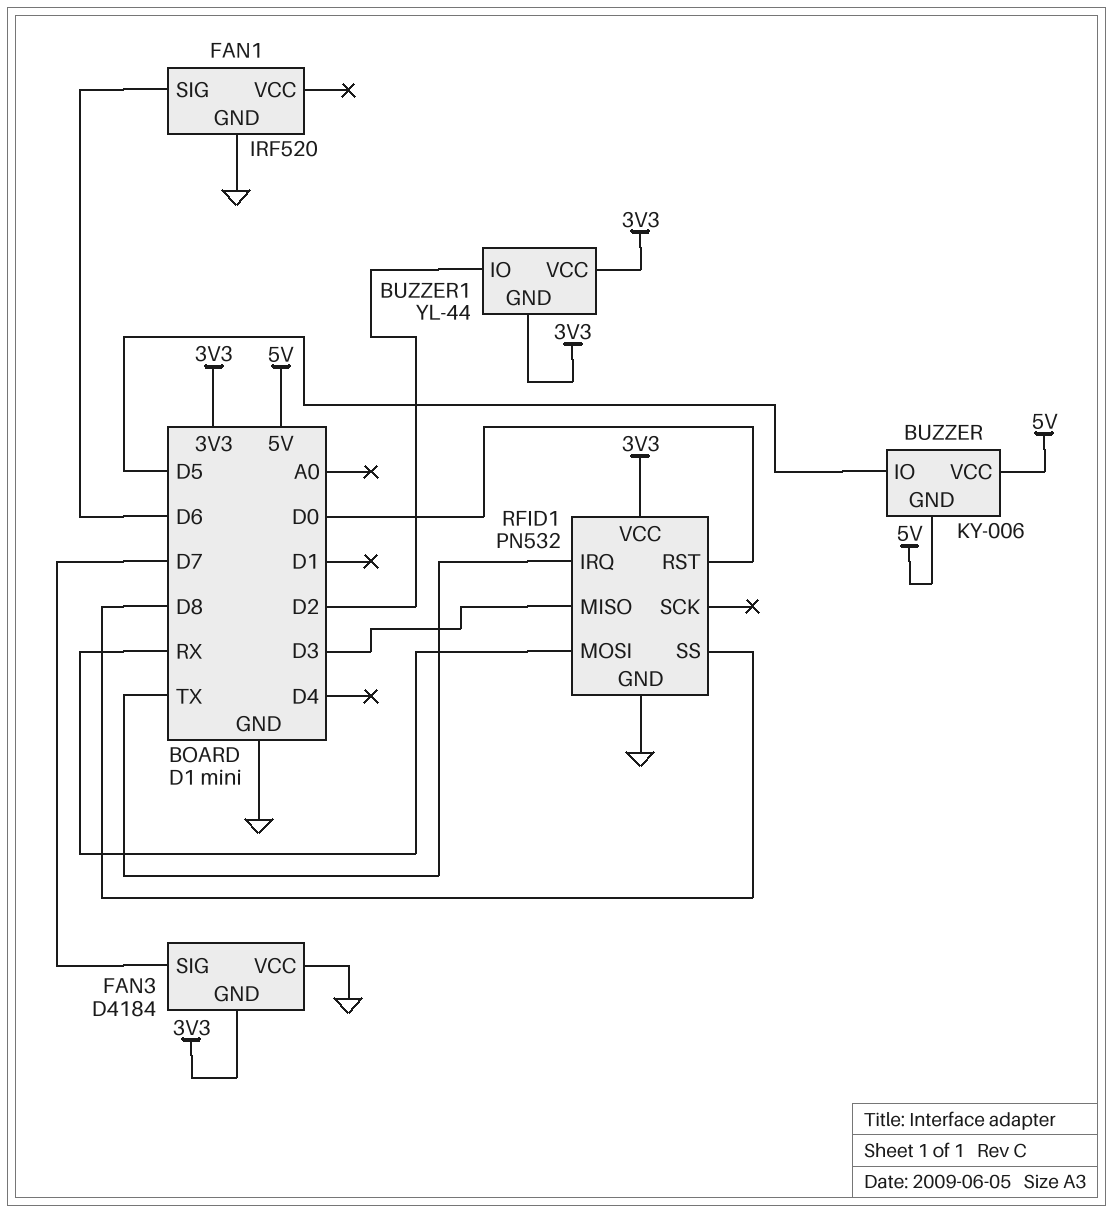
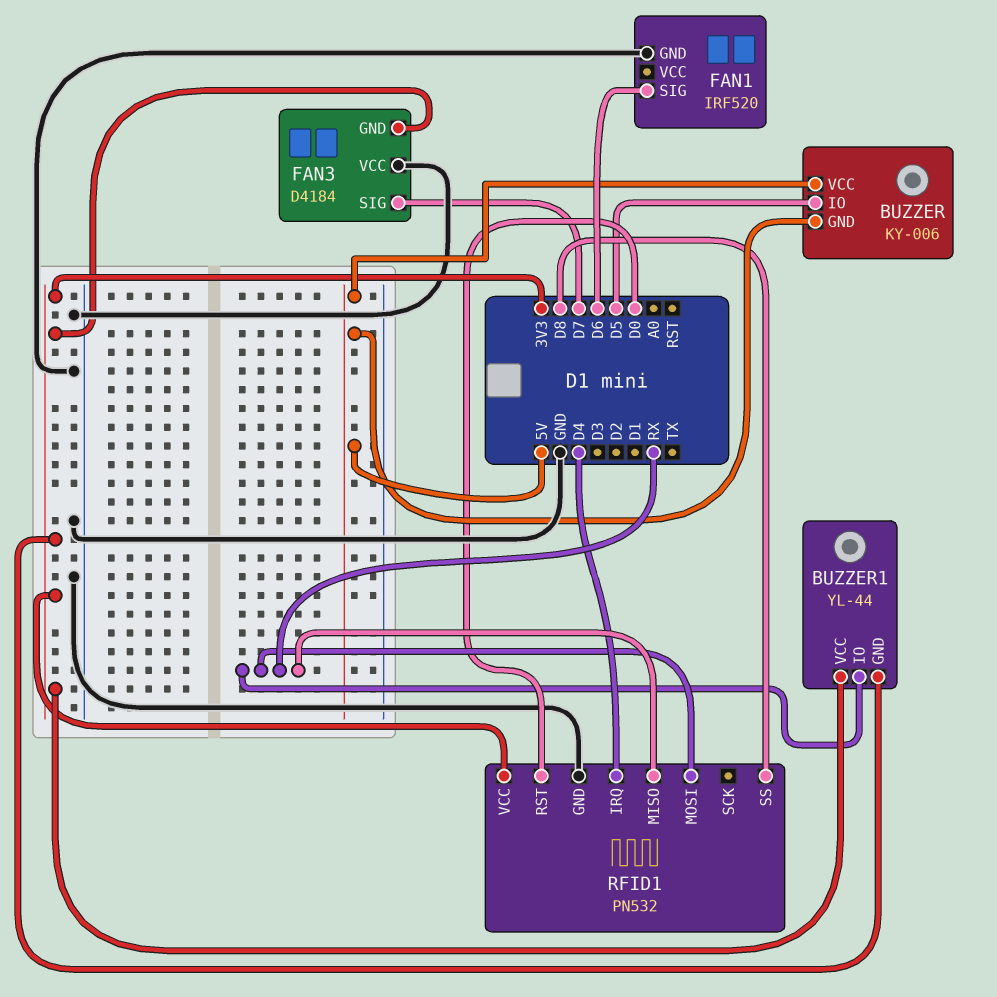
BUZZER1 pin IO: D2 -> RX
RFID1 pin IRQ: TX -> D4
RFID1 pin MISO: D3 -> RX

